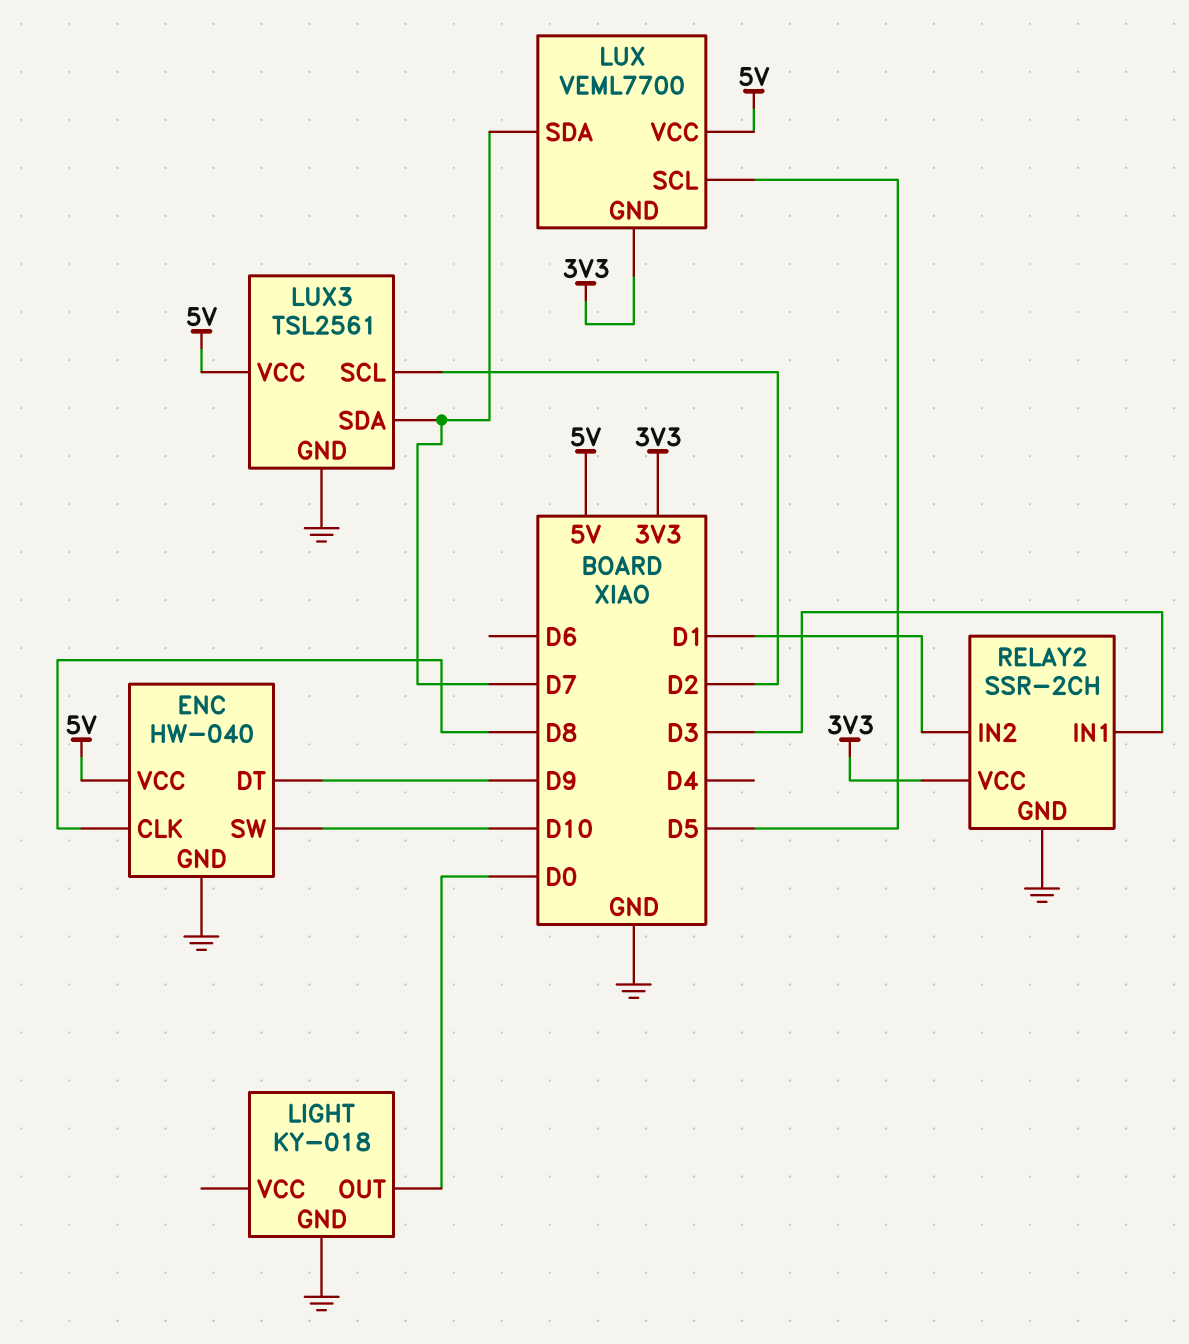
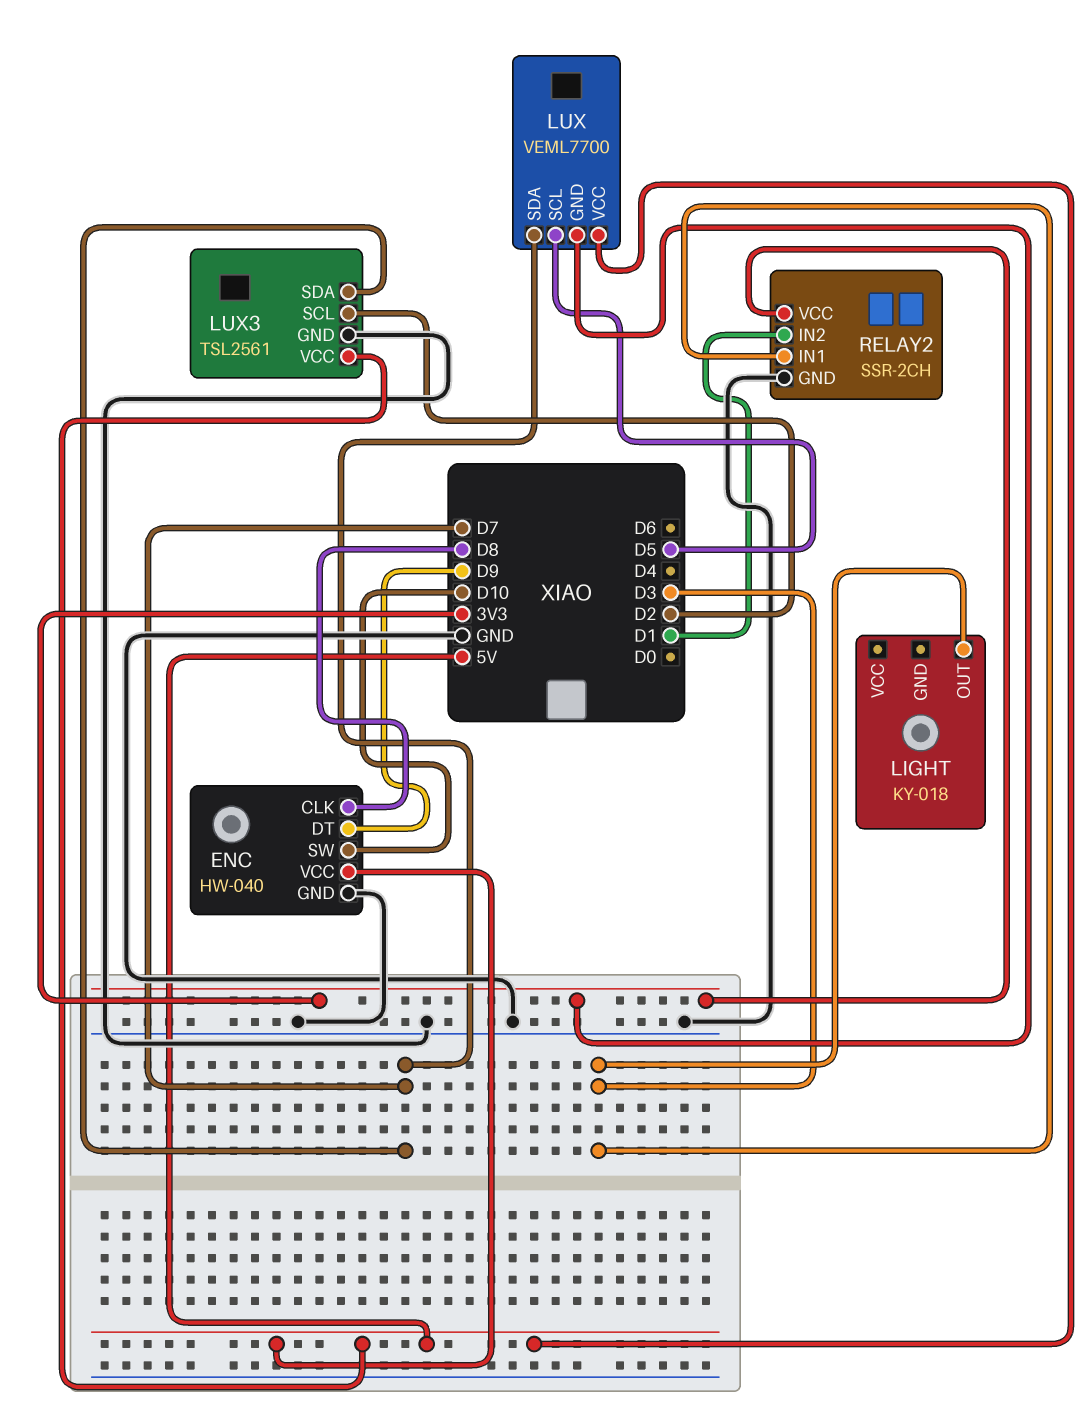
LIGHT pin GND: GND -> none
LIGHT pin OUT: D0 -> D3

